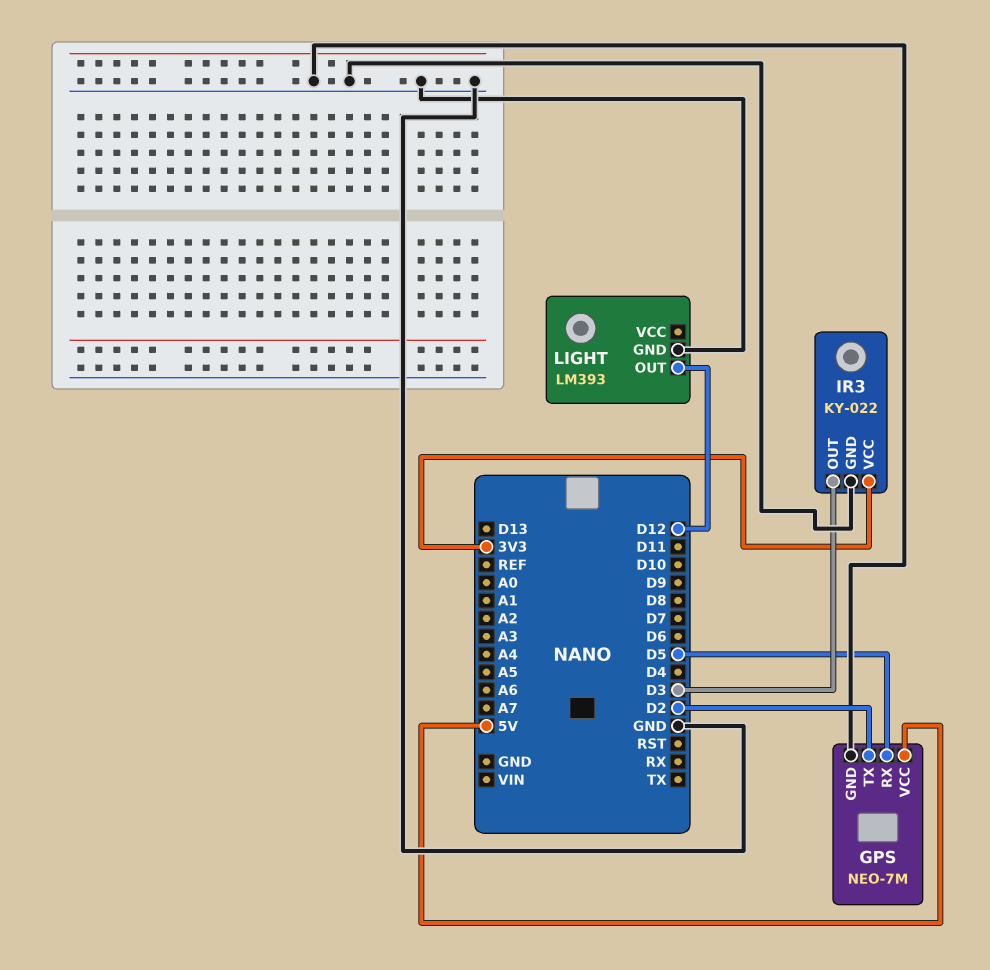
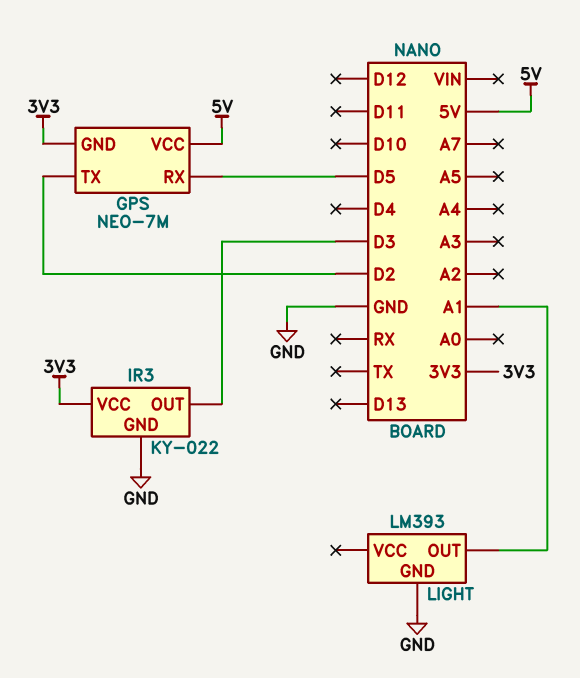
GPS pin GND: GND -> 3V3
LIGHT pin OUT: D12 -> A1

